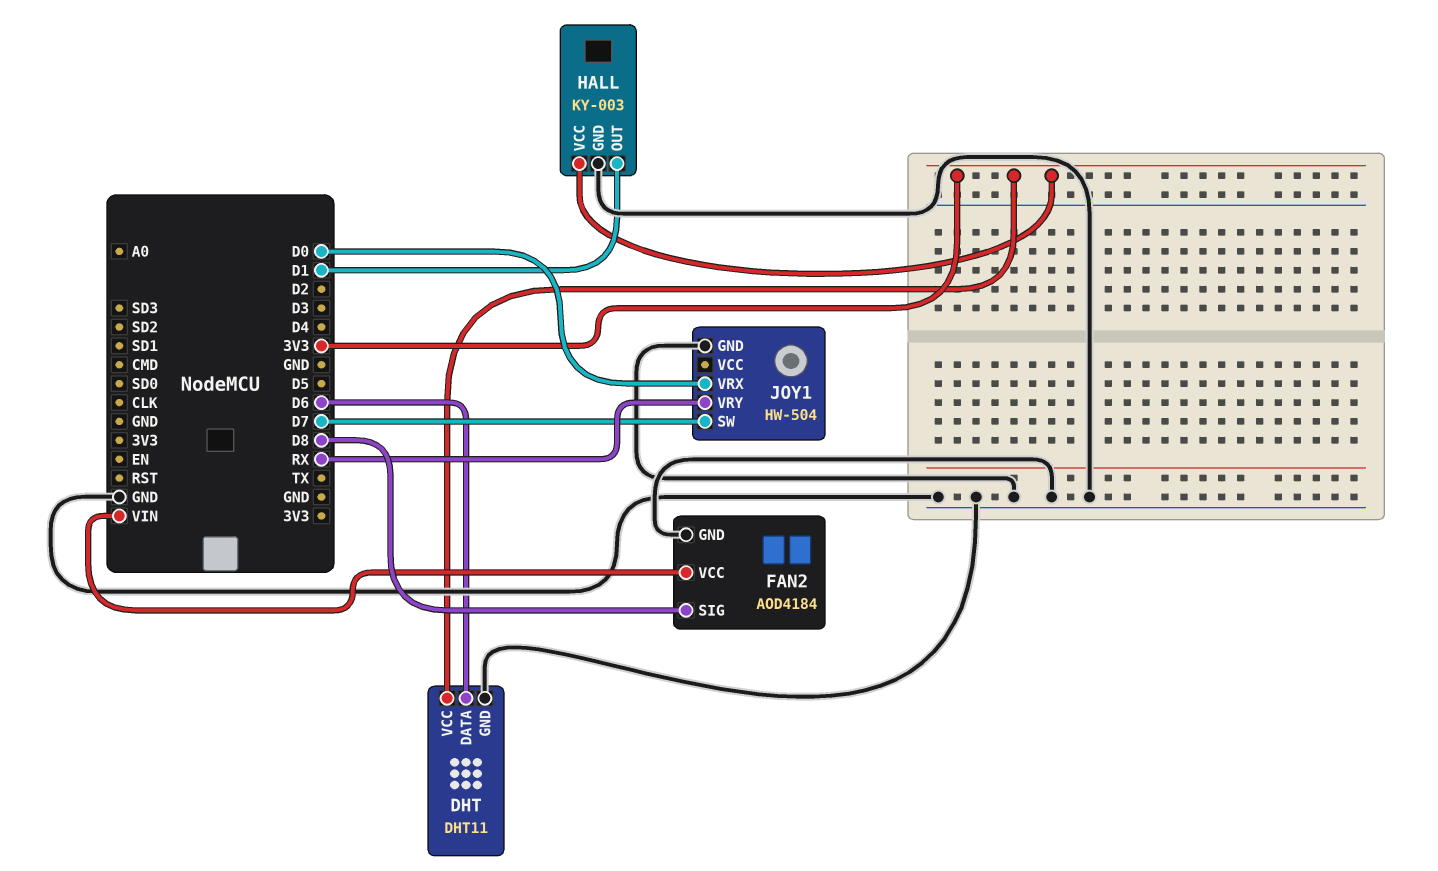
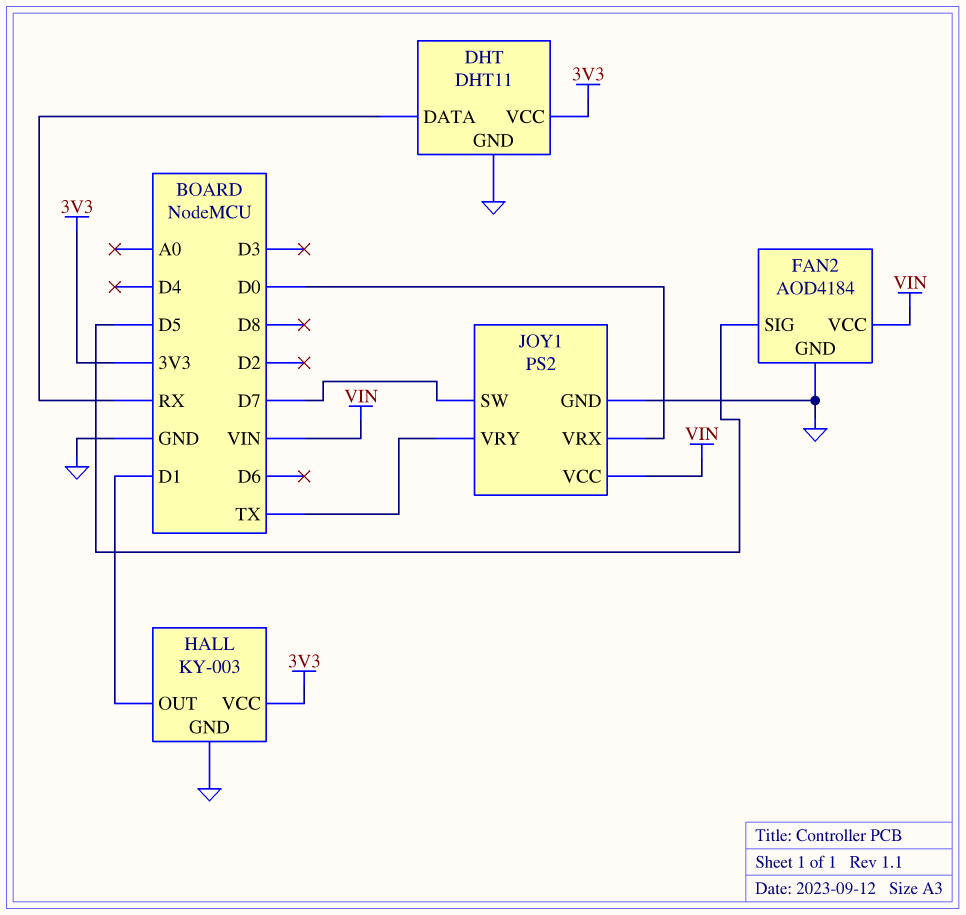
DHT pin DATA: D6 -> RX
FAN2 pin SIG: D8 -> D5
JOY1: HW-504 -> PS2
JOY1 pin VCC: none -> VIN
JOY1 pin VRY: RX -> TX

